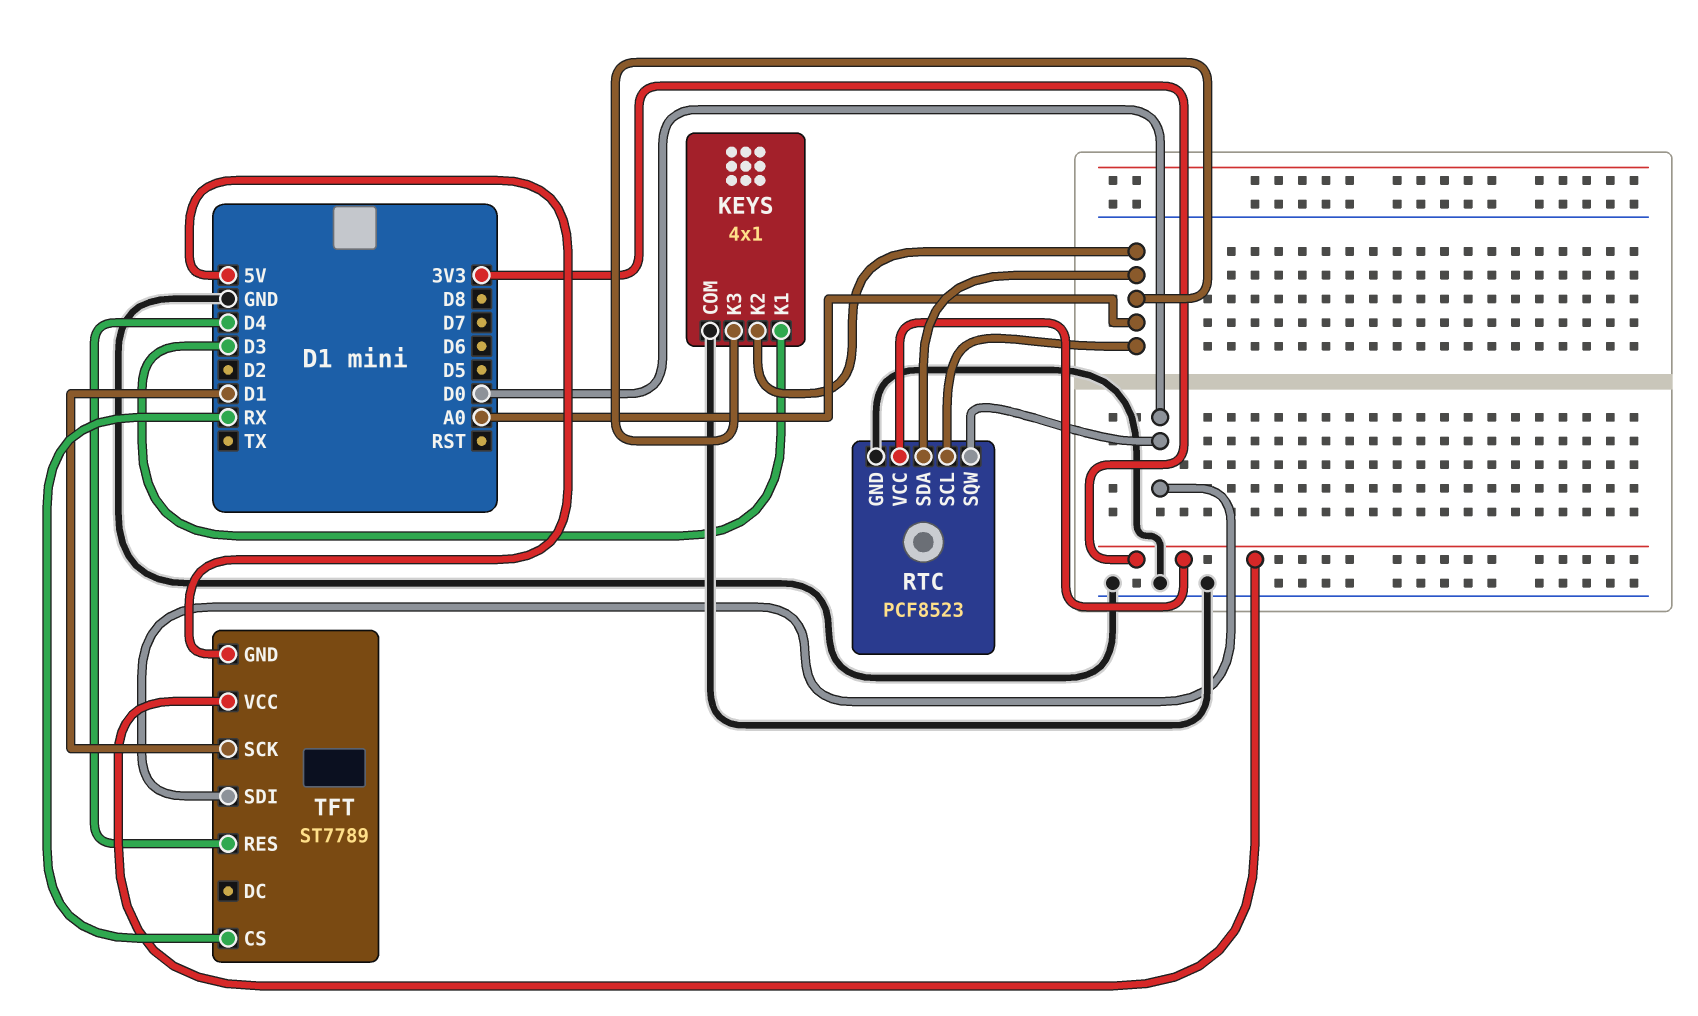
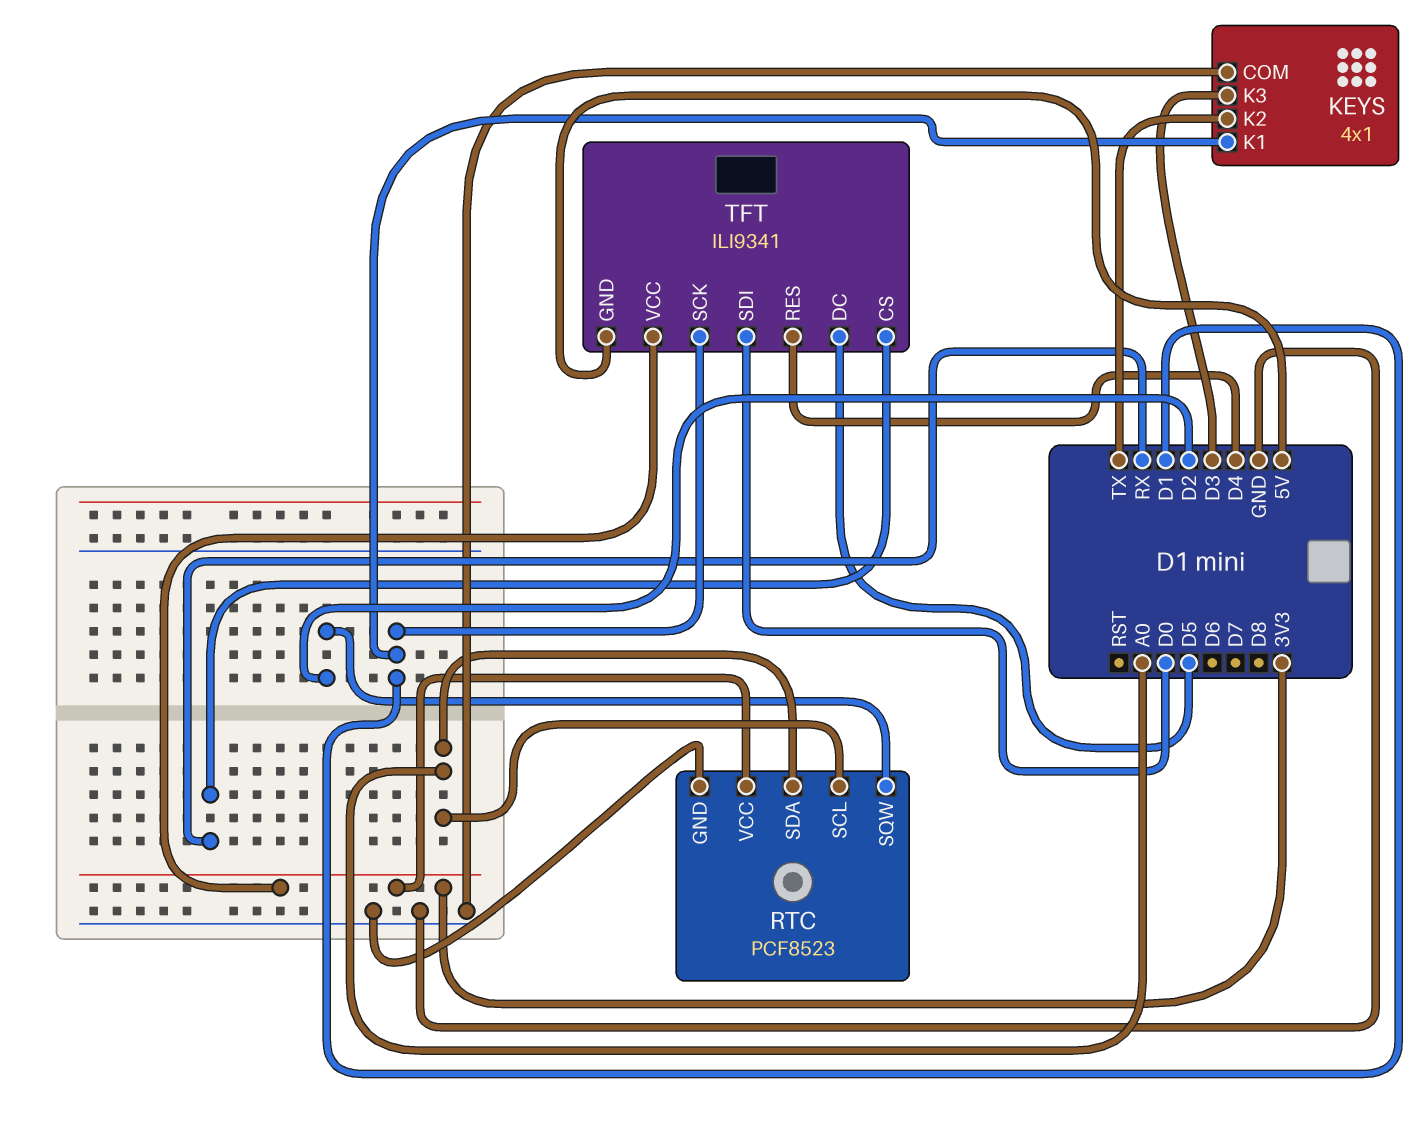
KEYS pin K1: D3 -> D1
KEYS pin K2: A0 -> TX
KEYS pin K3: A0 -> D3
RTC pin SQW: D0 -> D2
TFT: ST7789 -> ILI9341
TFT pin DC: none -> D5

